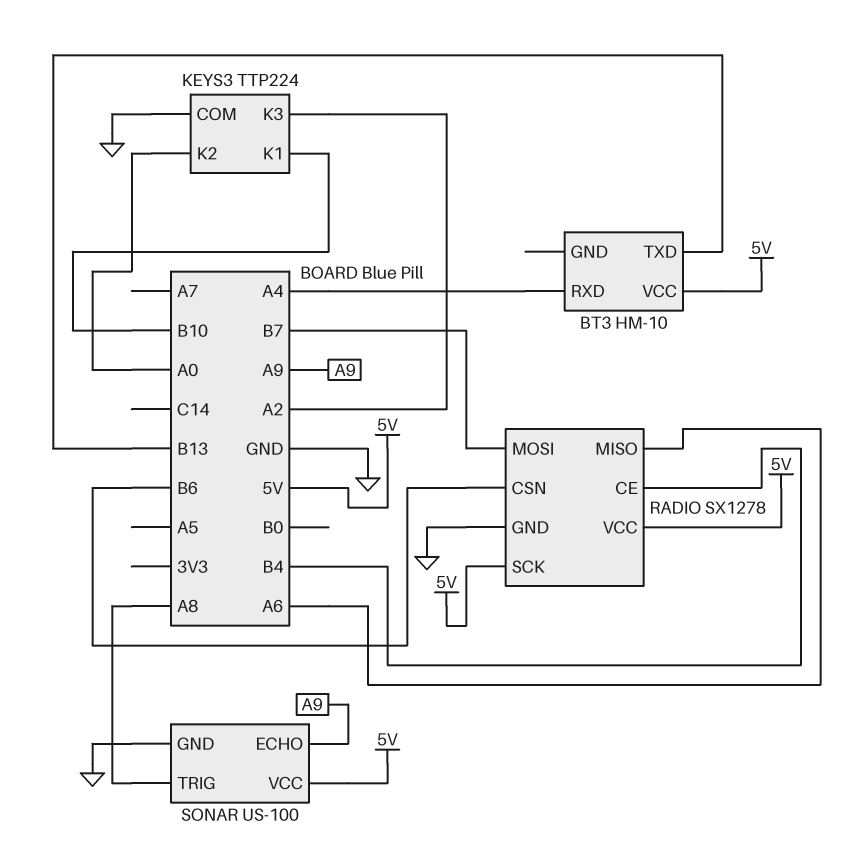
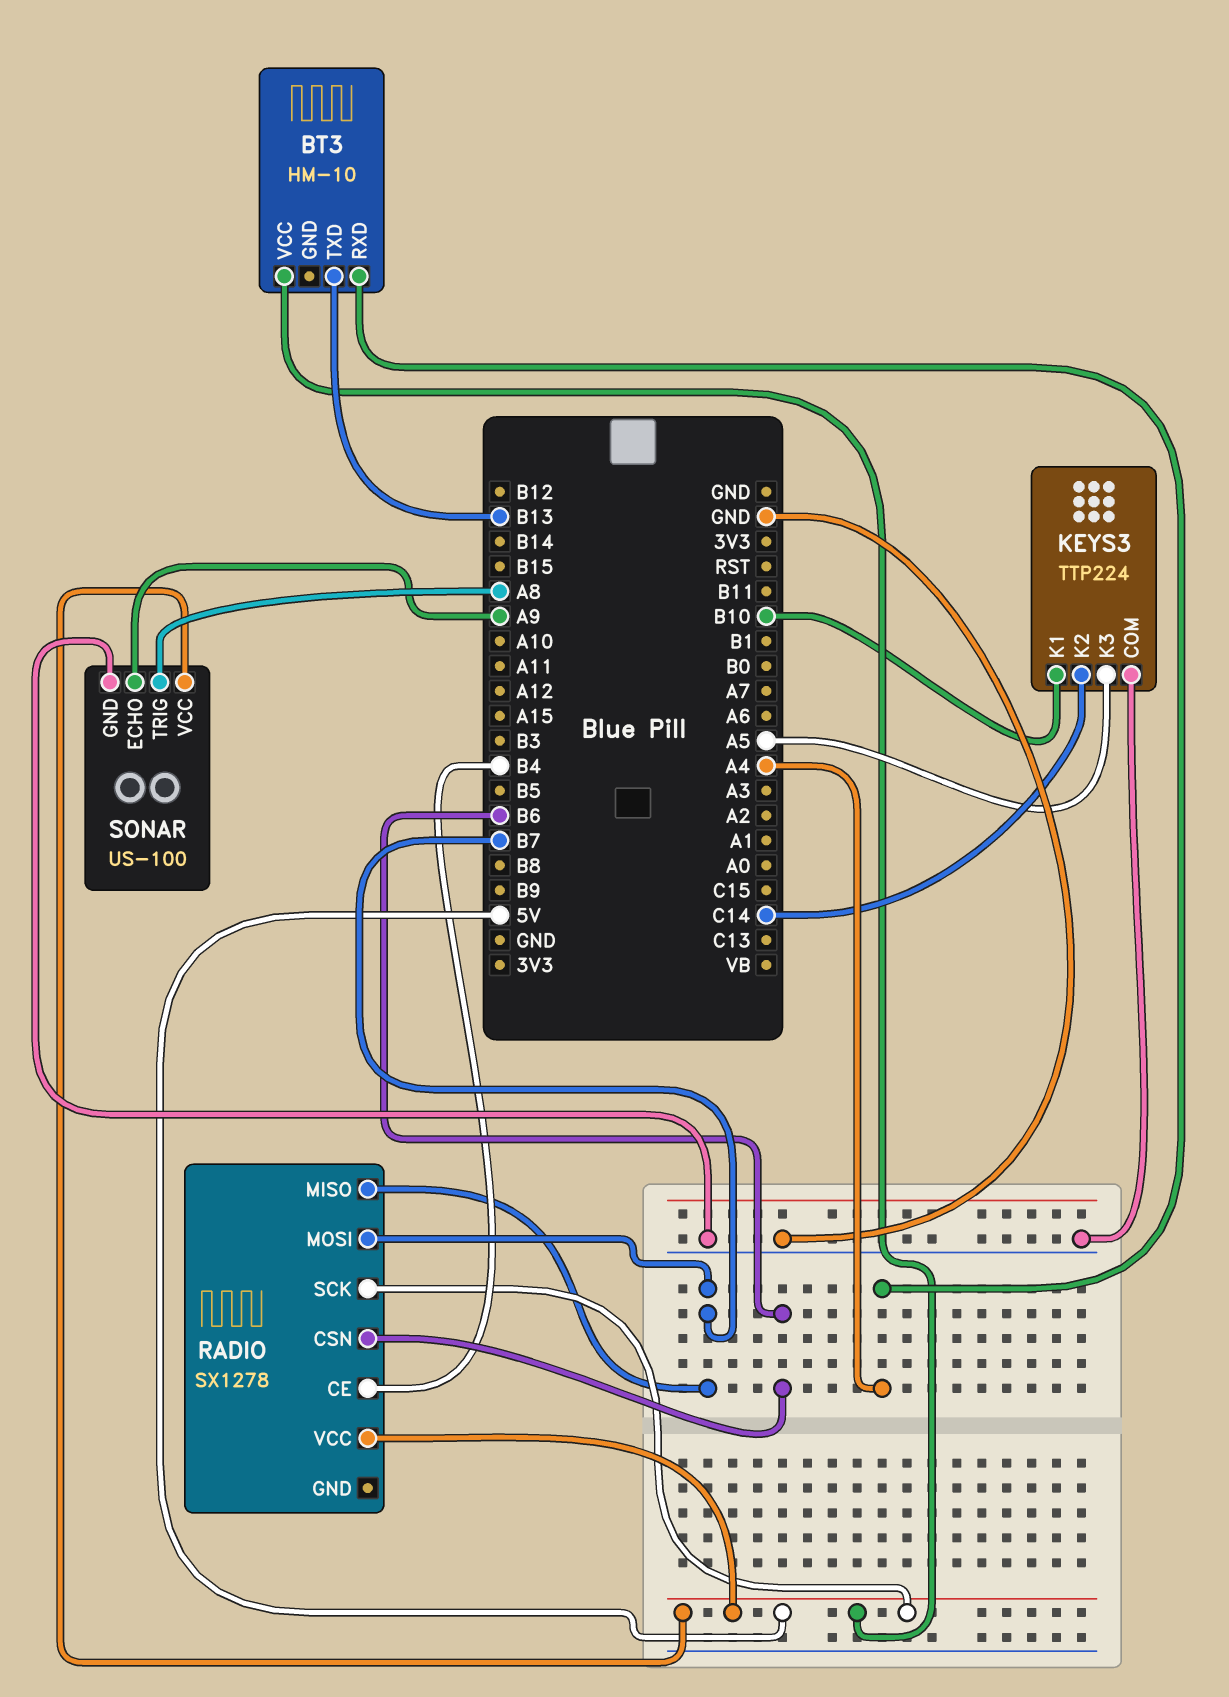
KEYS3 pin K2: A0 -> C14
KEYS3 pin K3: A2 -> A5
RADIO pin GND: GND -> none
RADIO pin MISO: A6 -> B7

